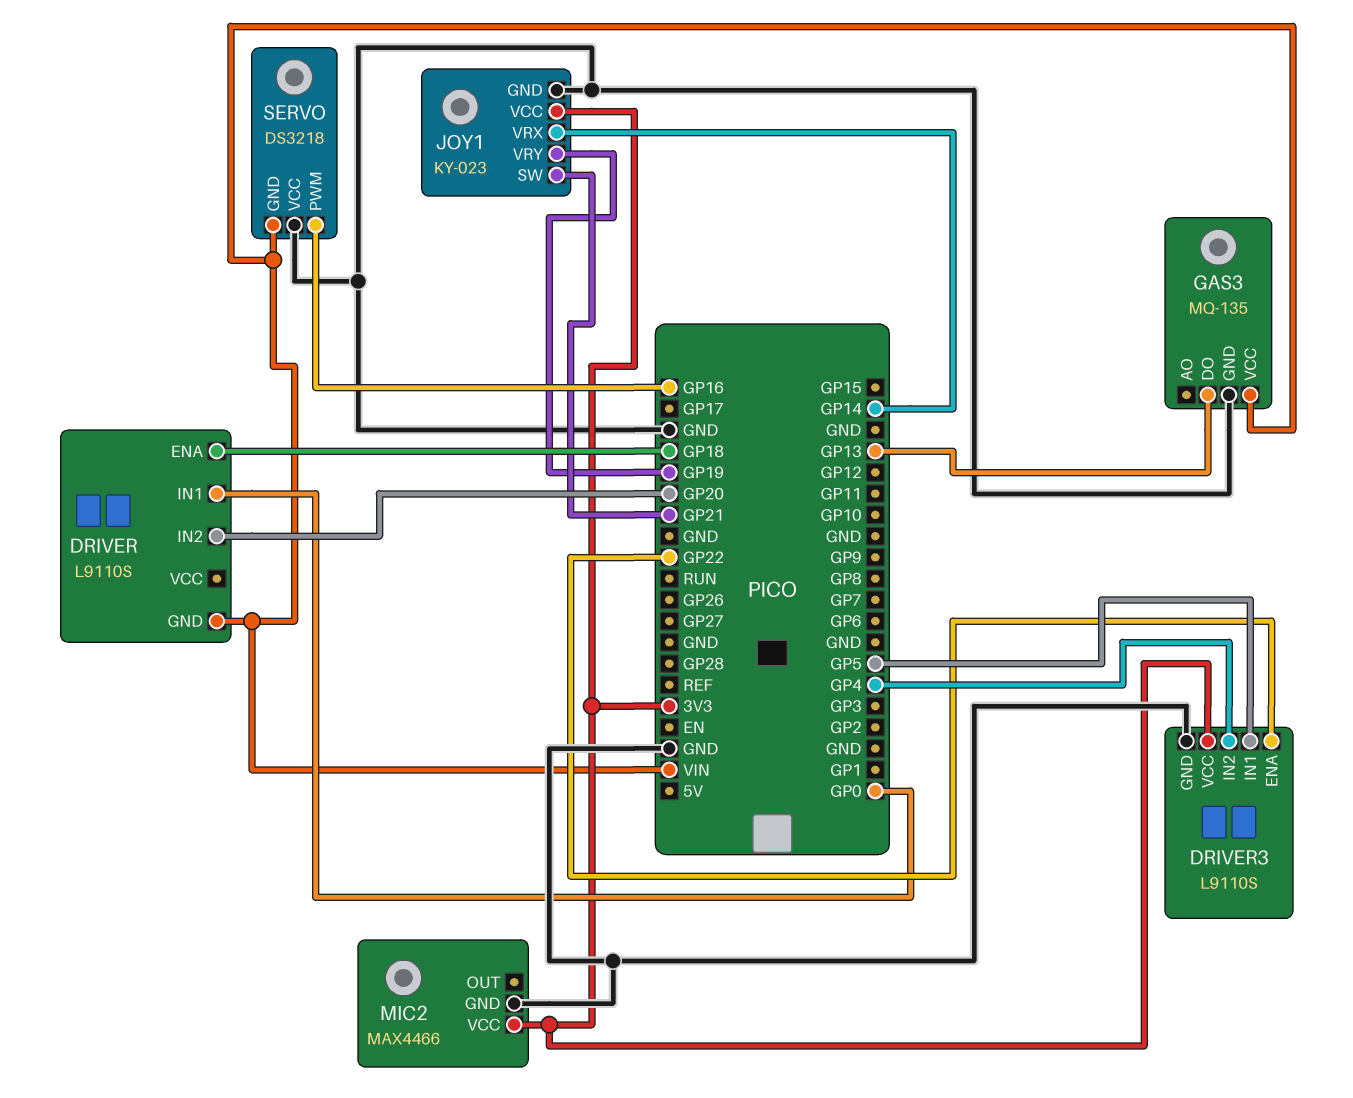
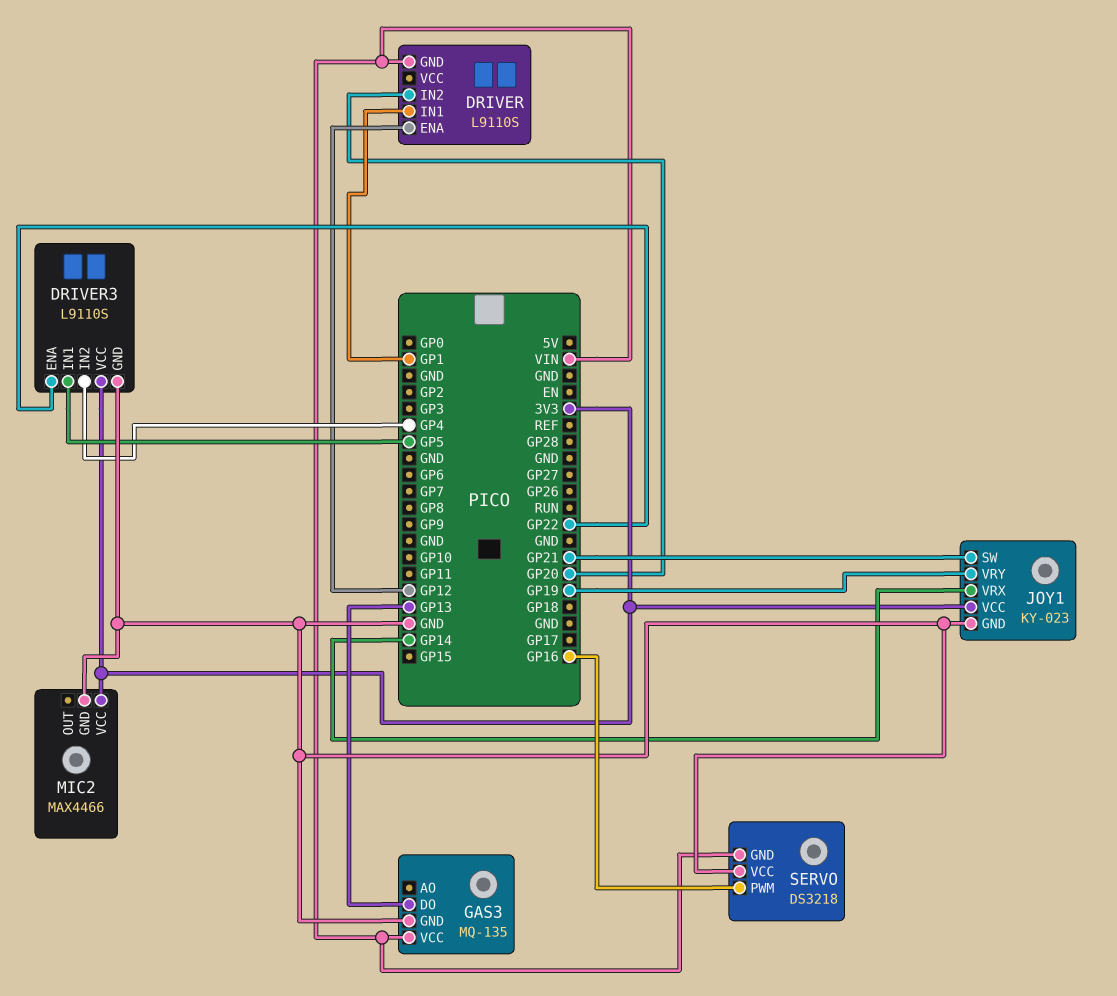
DRIVER pin ENA: GP18 -> GP12
DRIVER pin IN1: GP0 -> GP1

